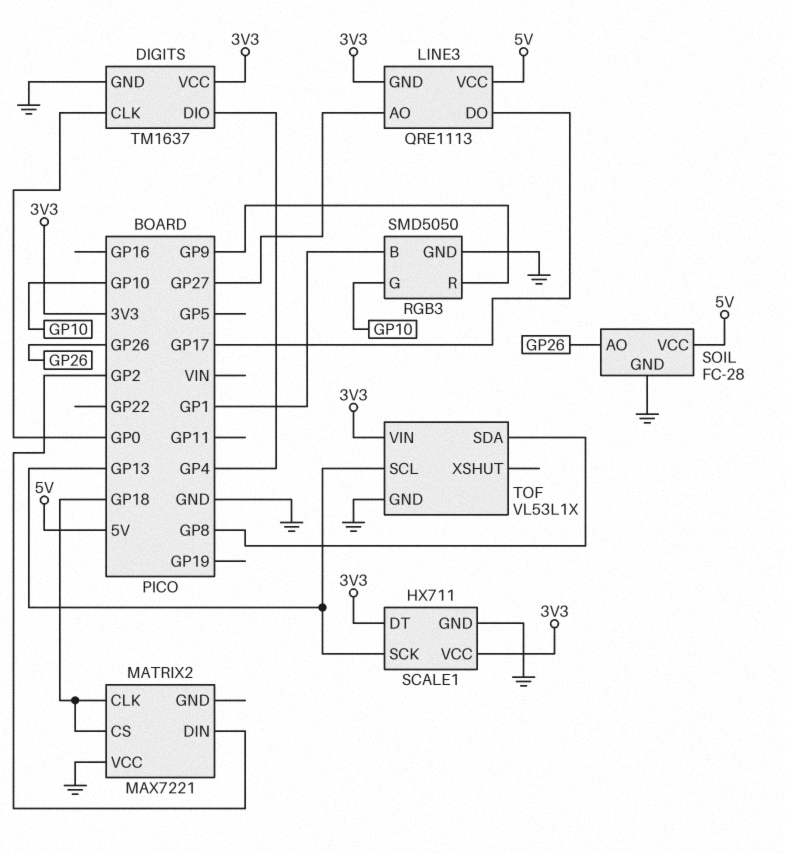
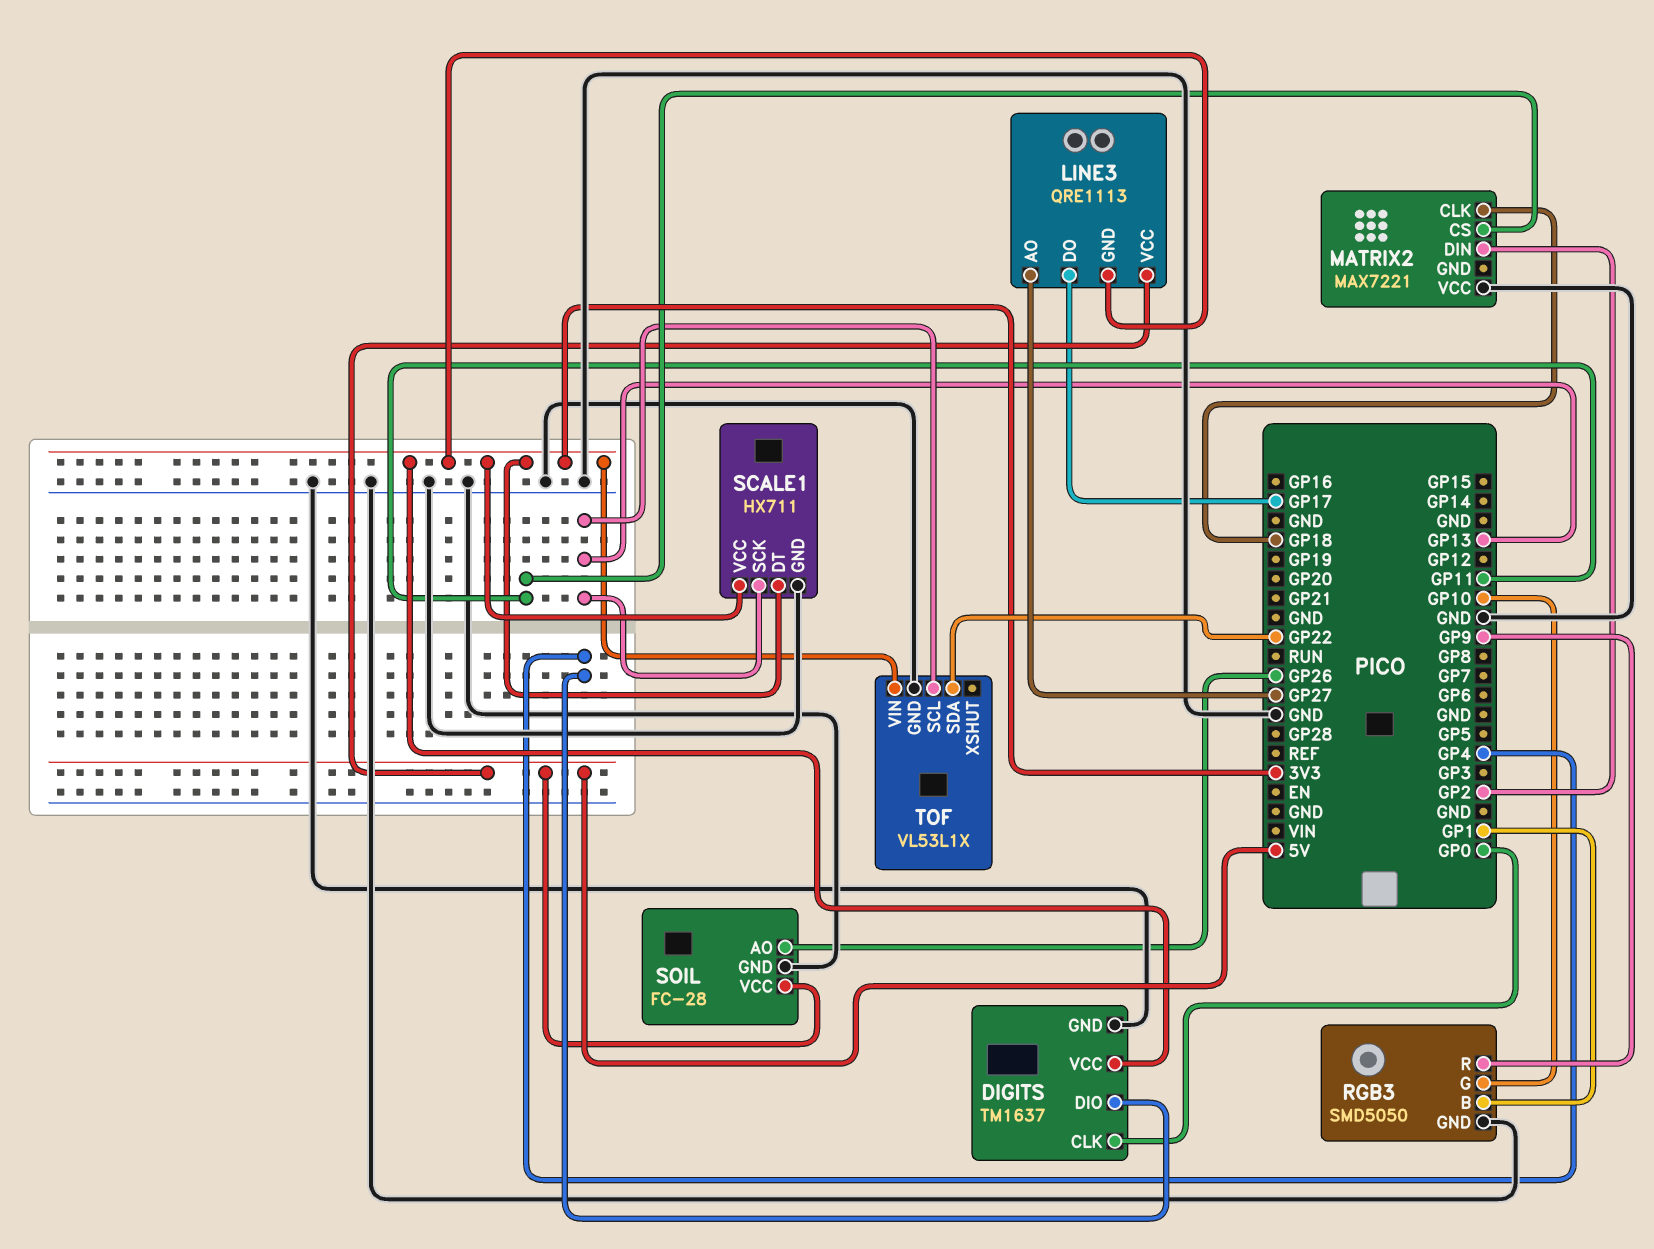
MATRIX2 pin CS: GP18 -> GP11
TOF pin SDA: GP8 -> GP22

